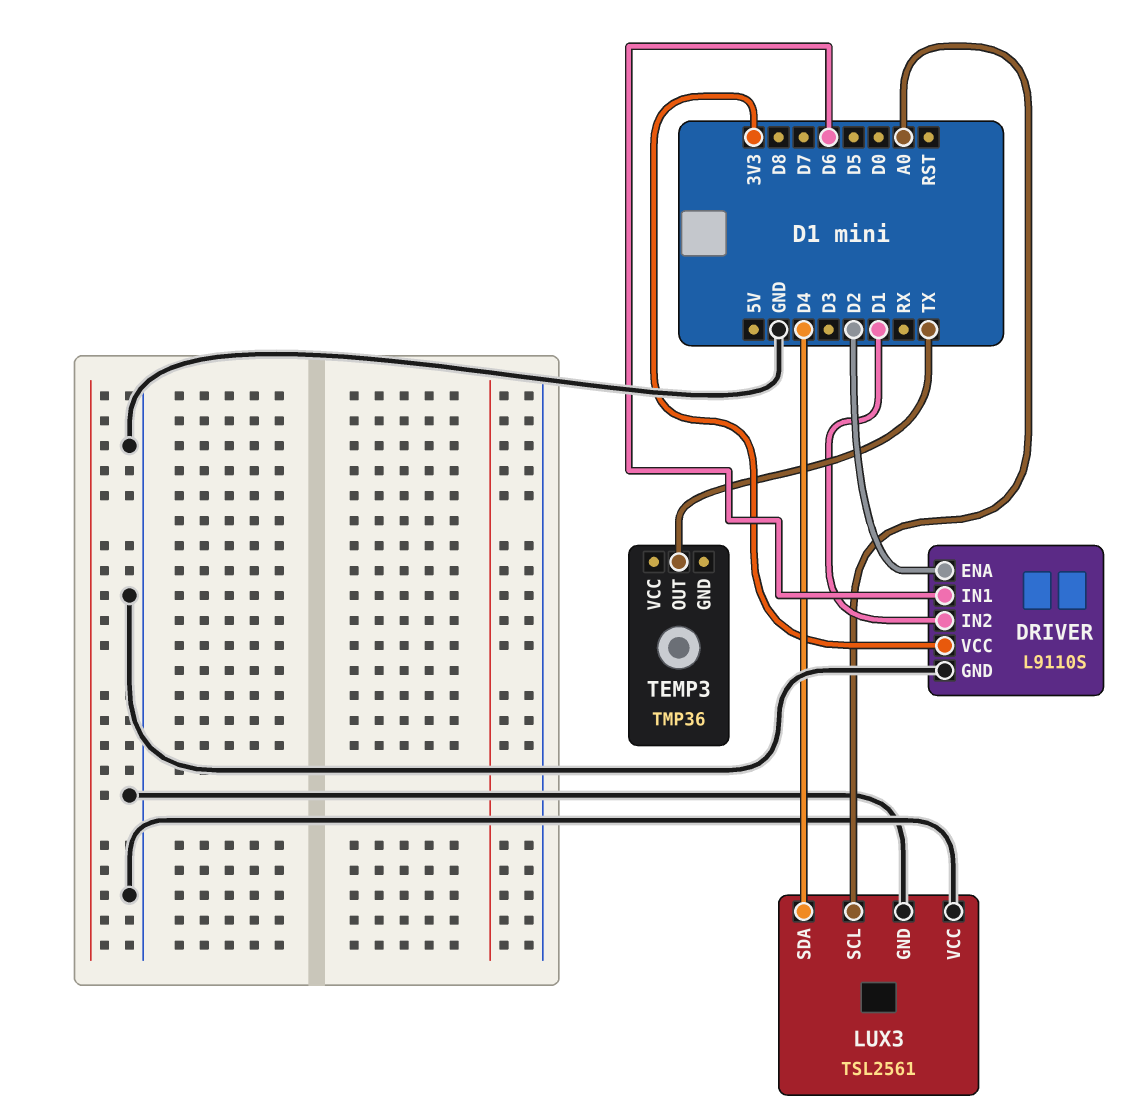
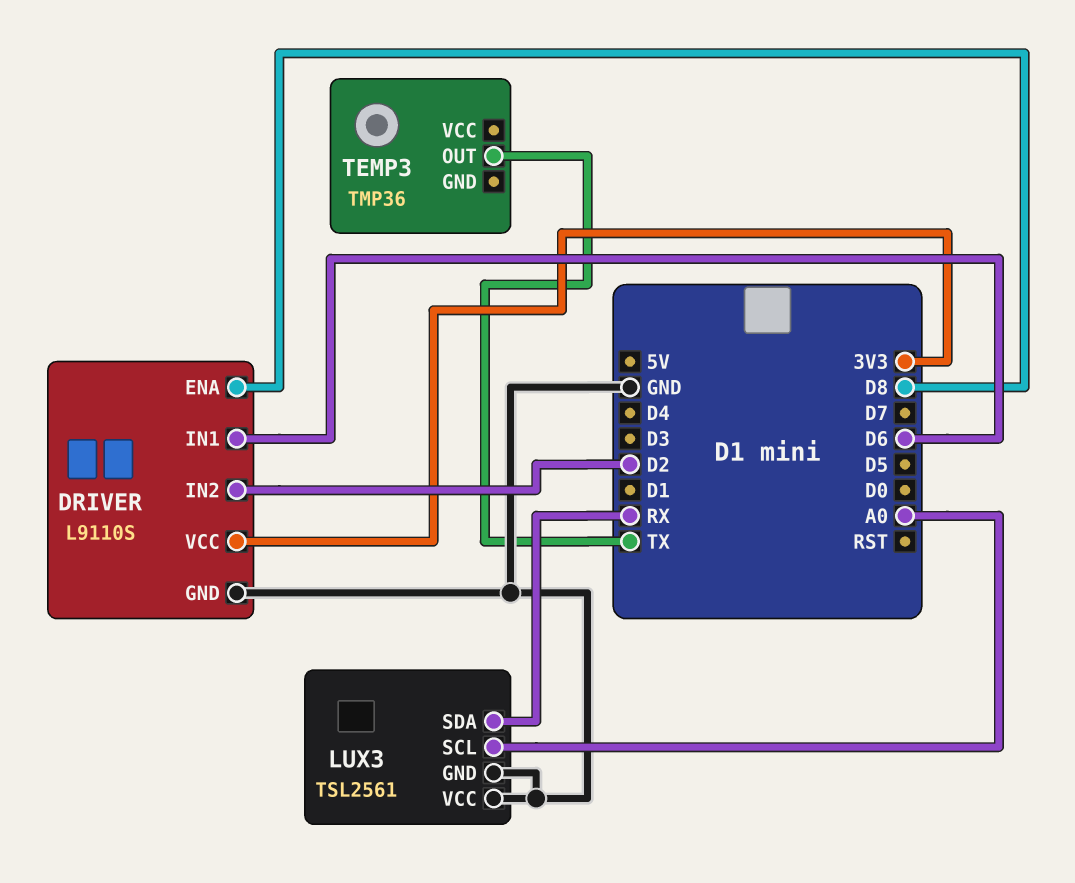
DRIVER pin ENA: D2 -> D8
DRIVER pin IN2: D1 -> D2
LUX3 pin SDA: D4 -> RX

